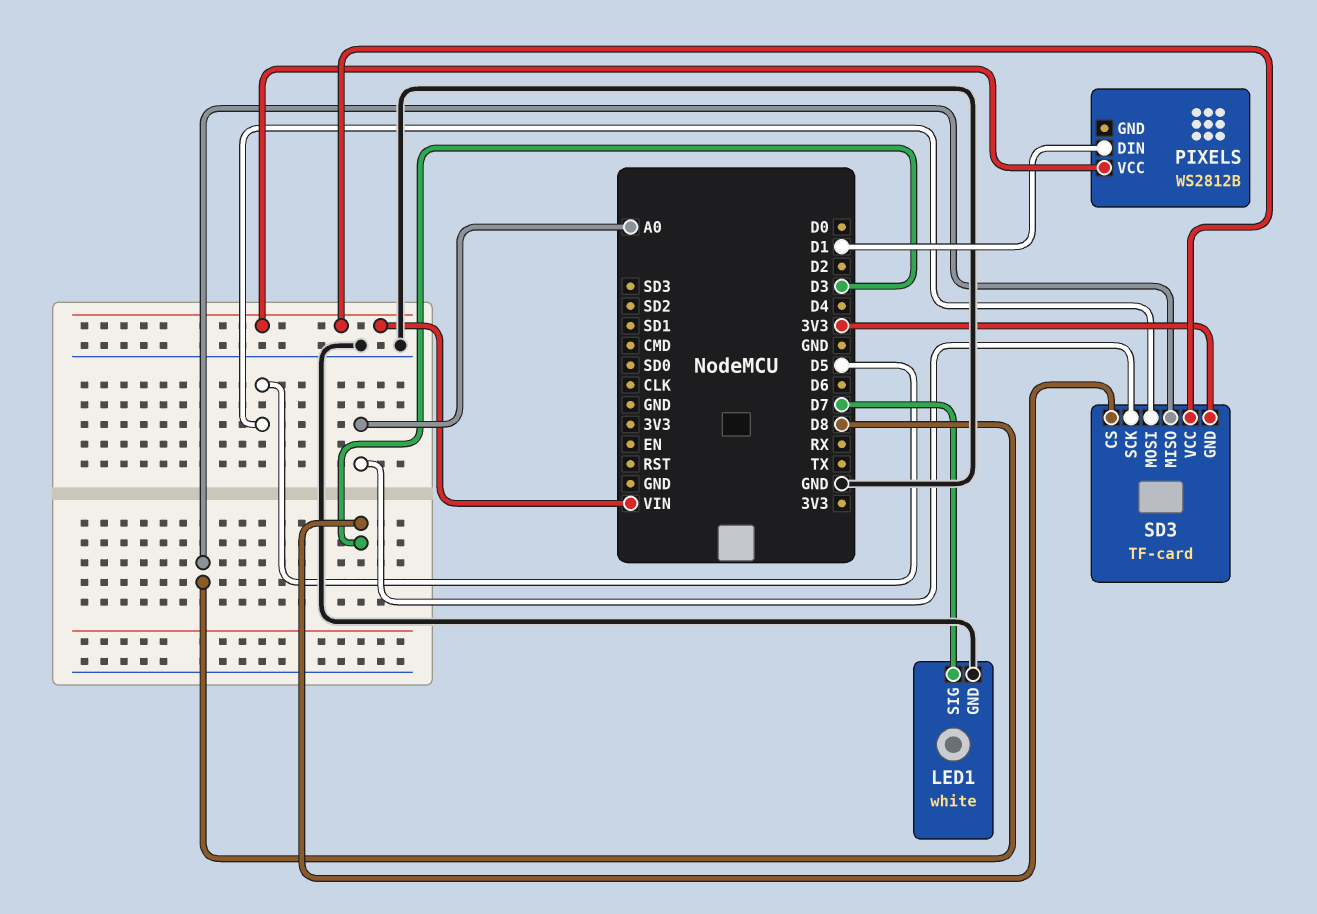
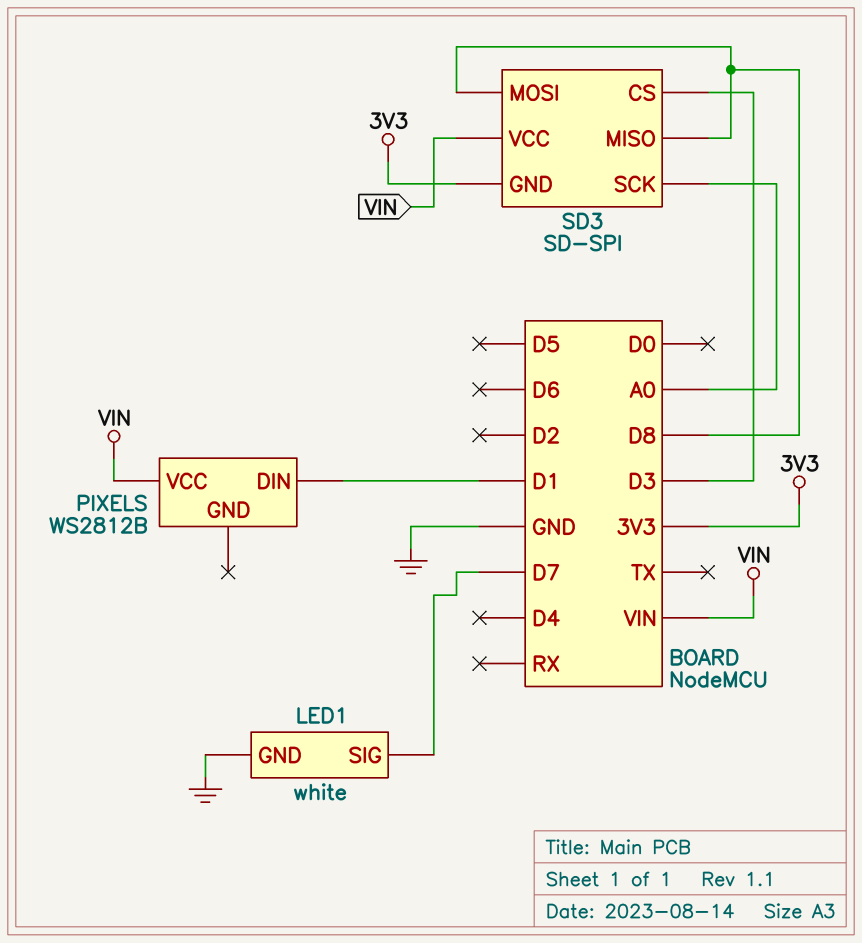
SD3: TF-card -> SD-SPI
SD3 pin MOSI: D5 -> D8

